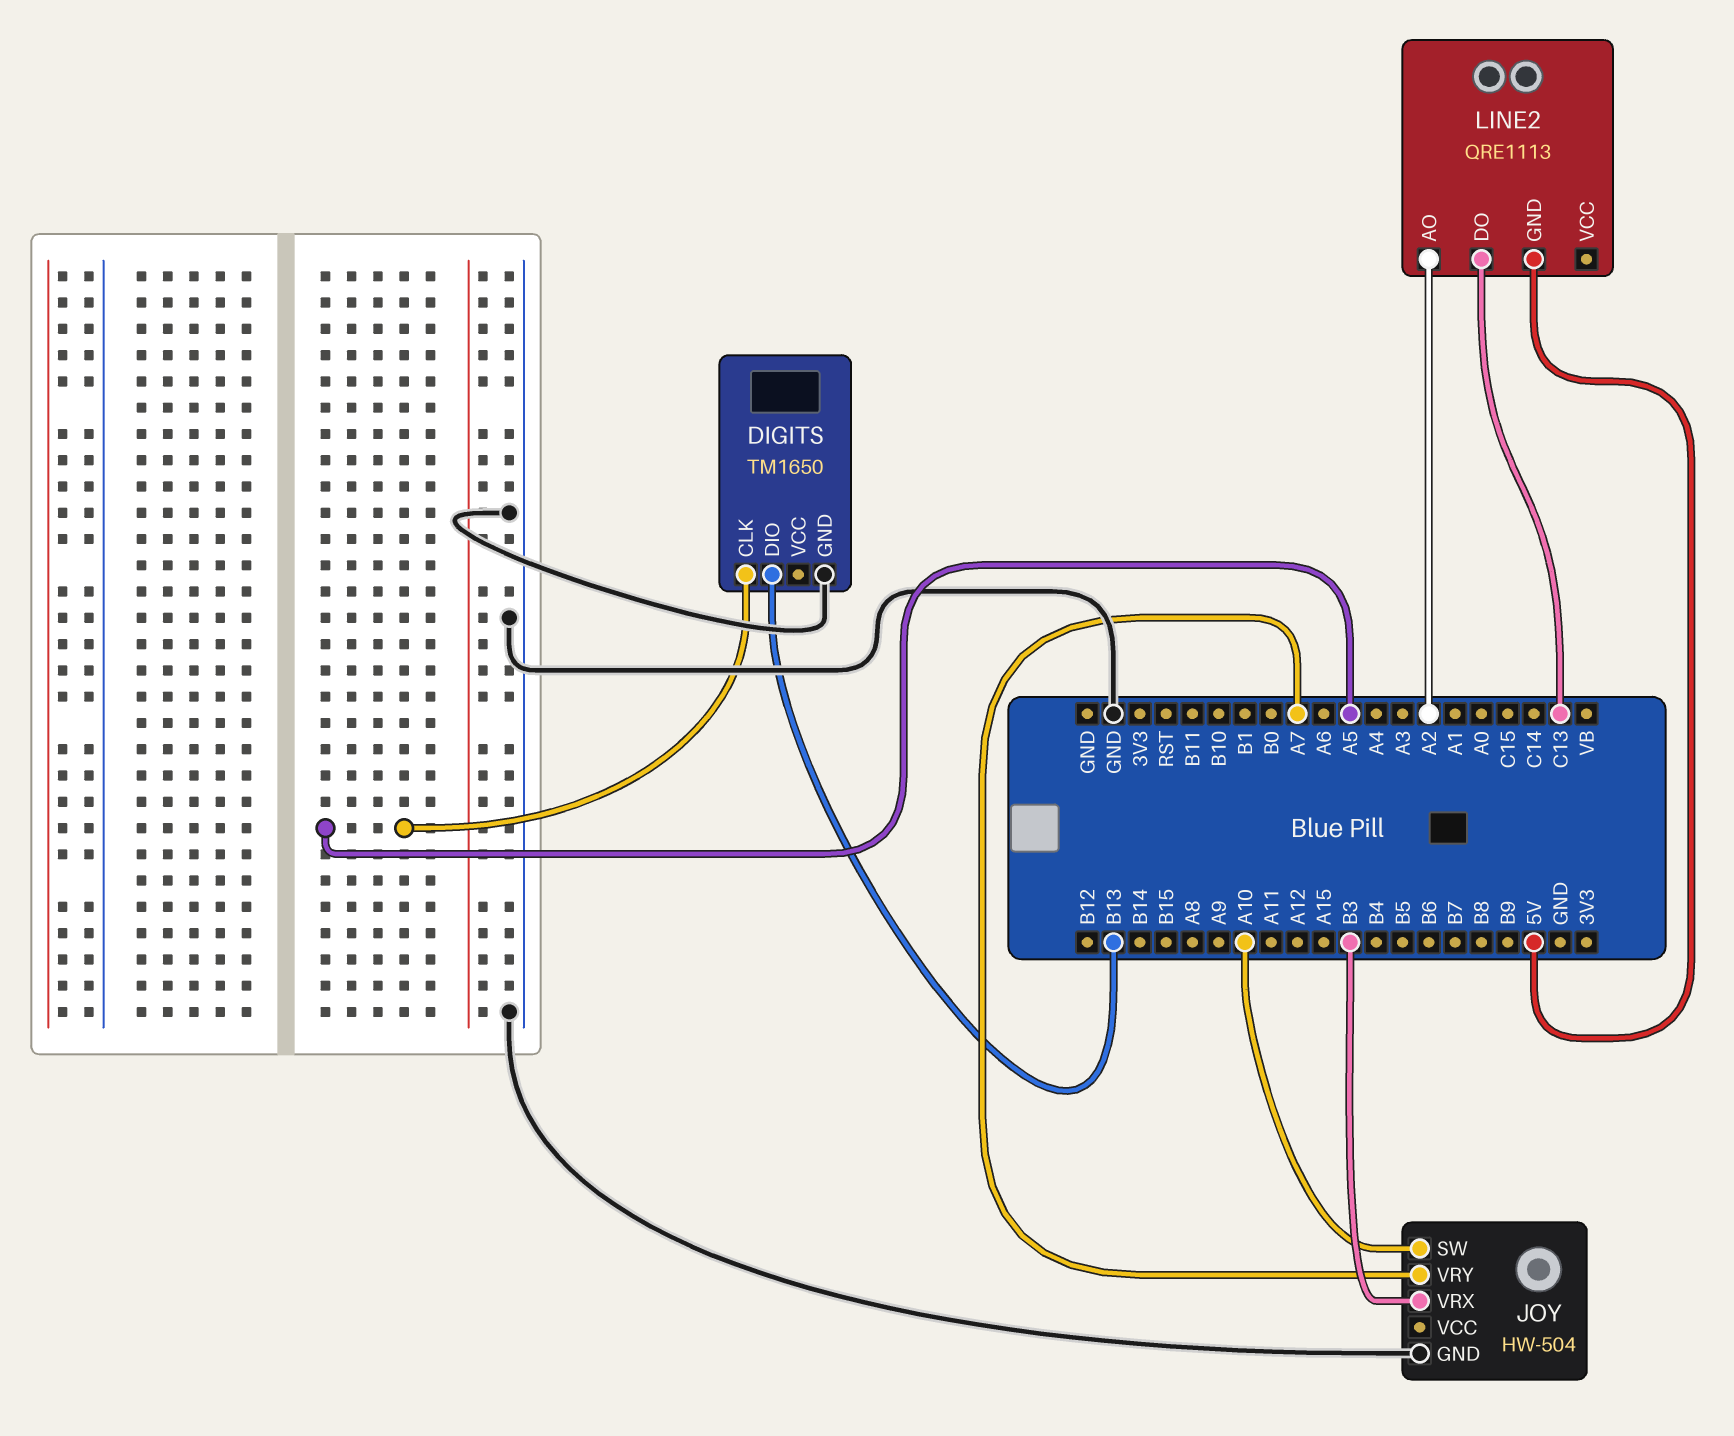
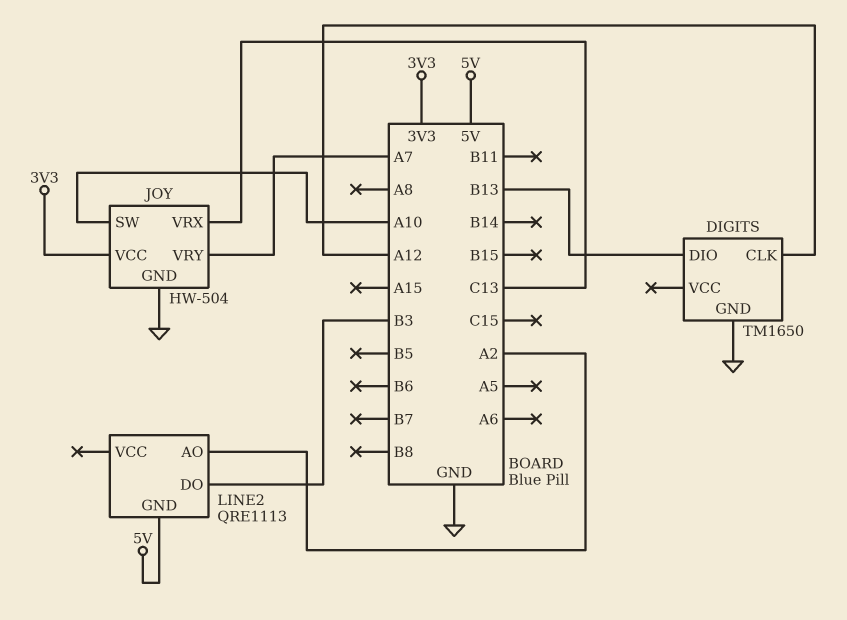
DIGITS pin CLK: A5 -> A12
JOY pin VCC: none -> 3V3
JOY pin VRX: B3 -> C13
LINE2 pin DO: C13 -> B3

